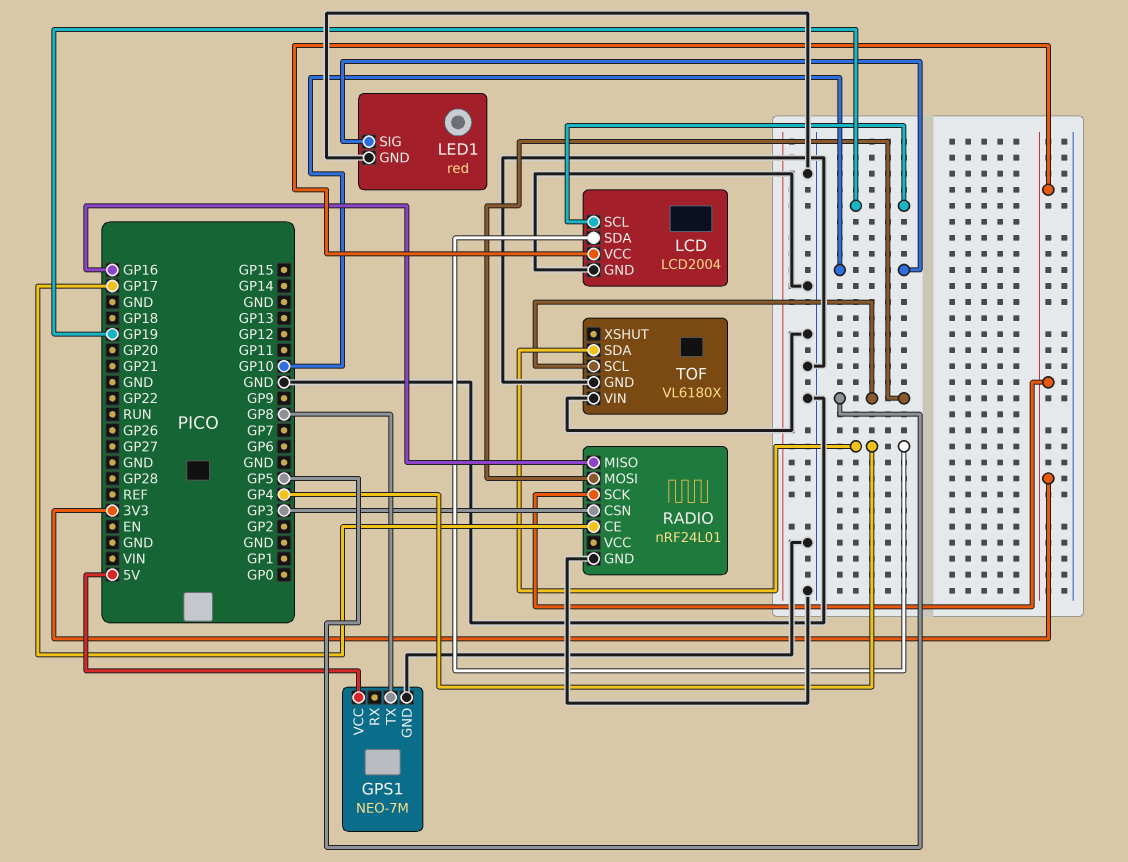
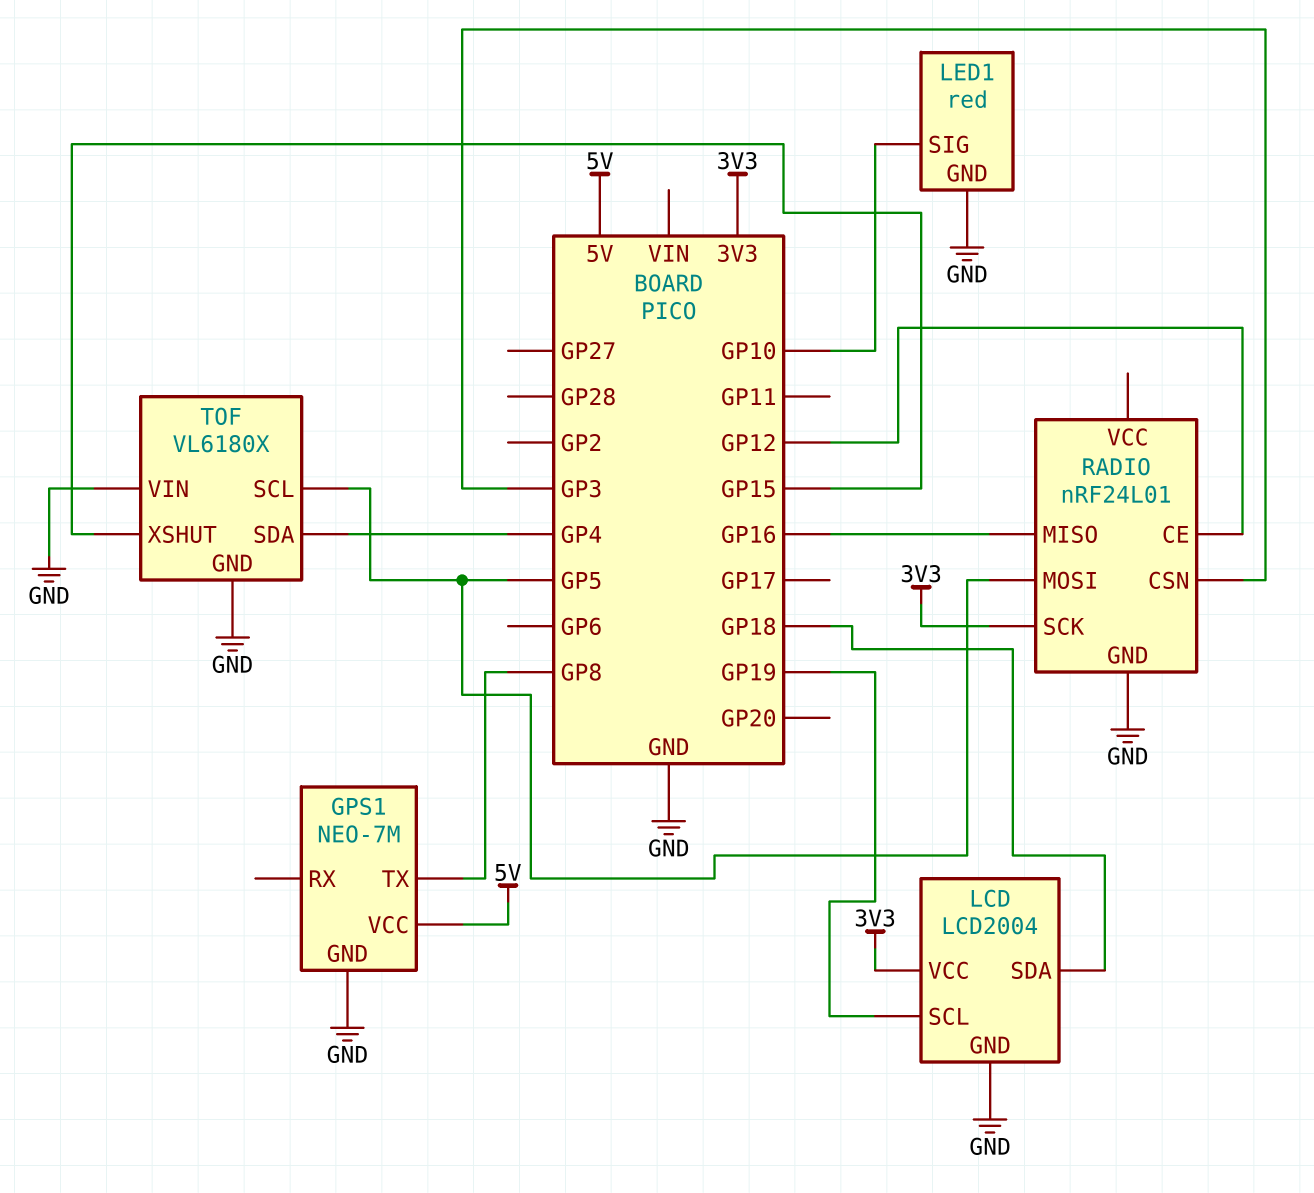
LCD pin SDA: GP4 -> GP18
RADIO pin CE: GP17 -> GP12
TOF pin XSHUT: none -> GP15

